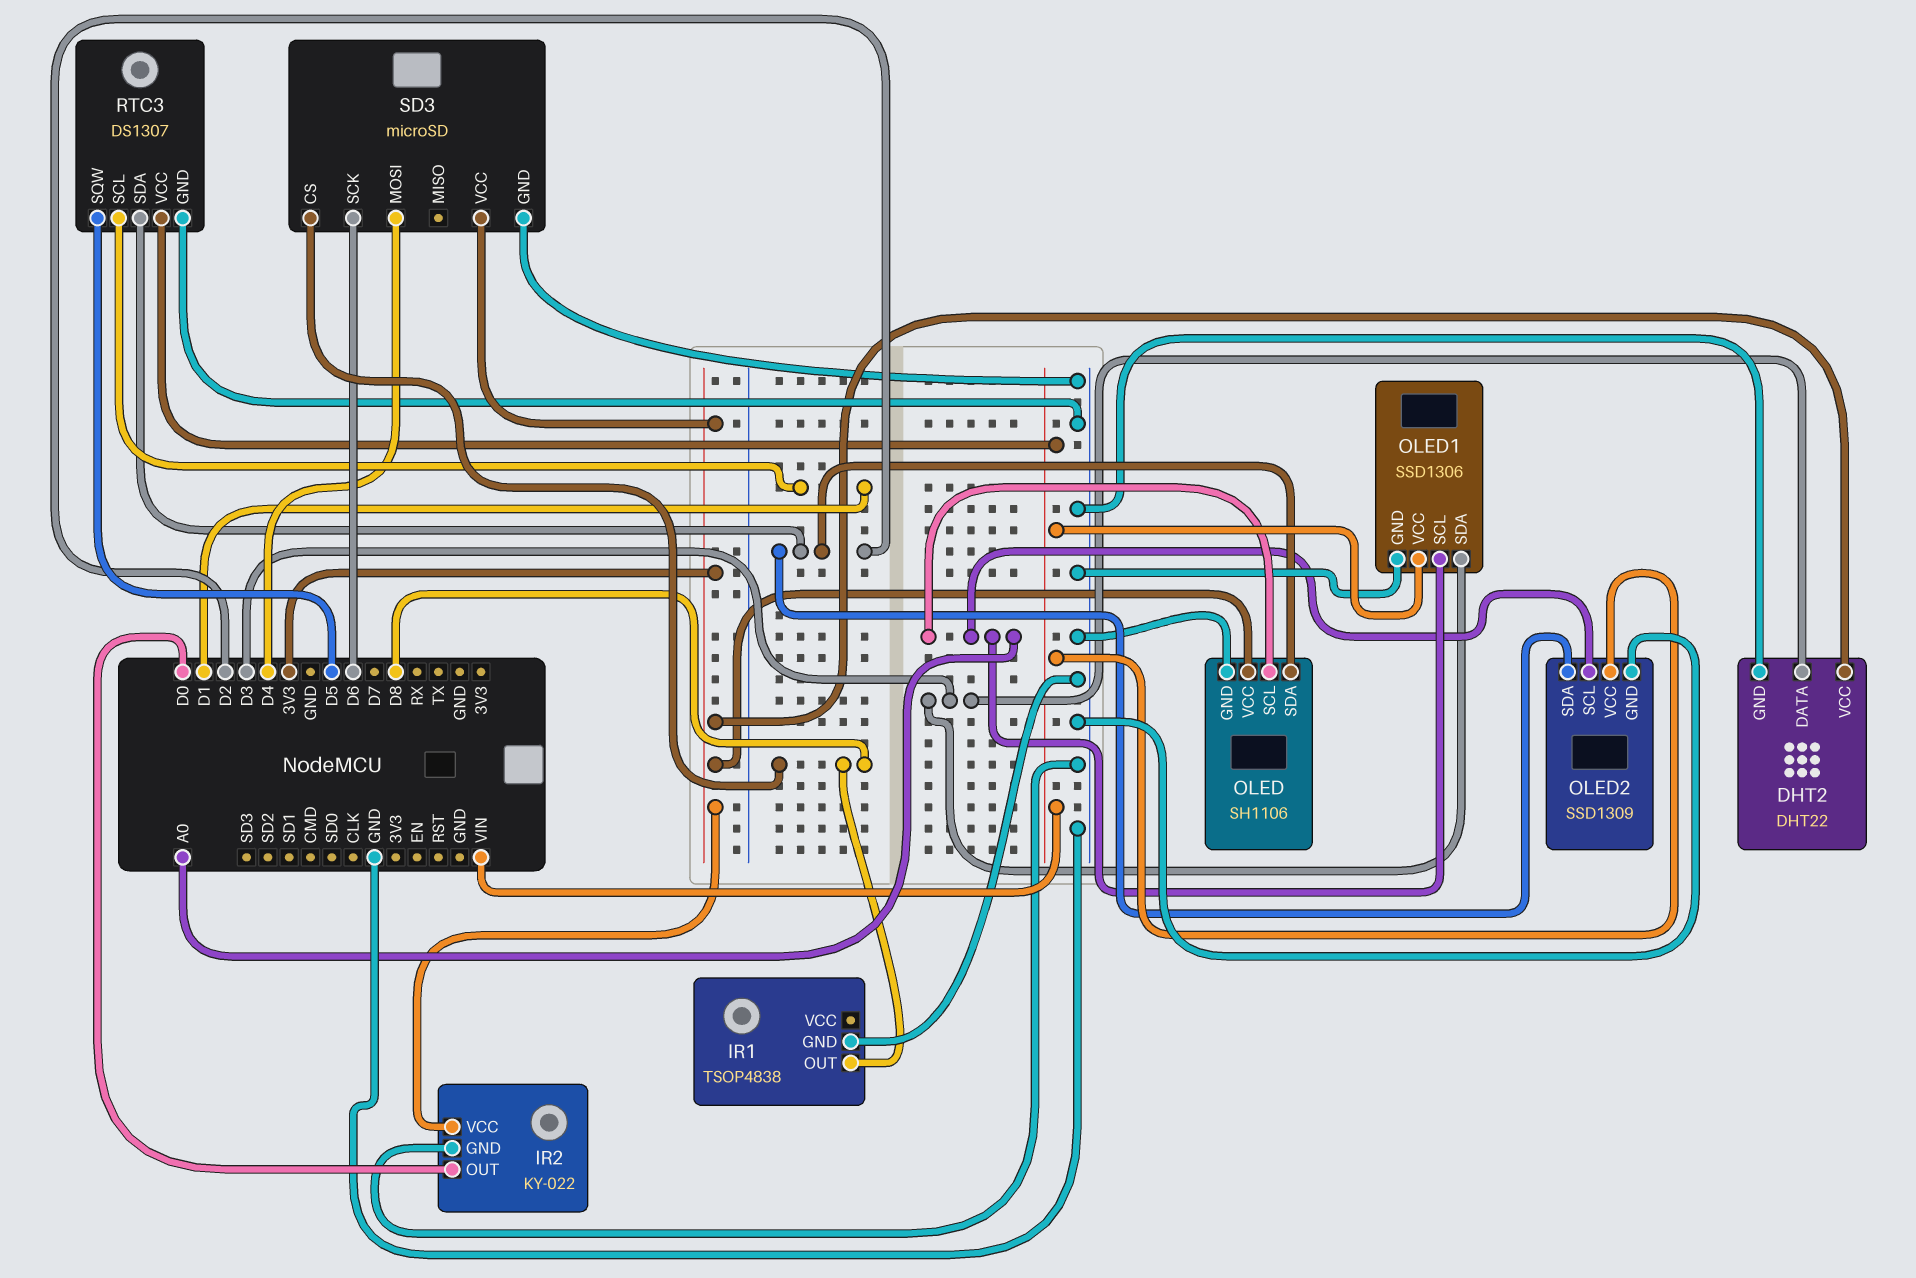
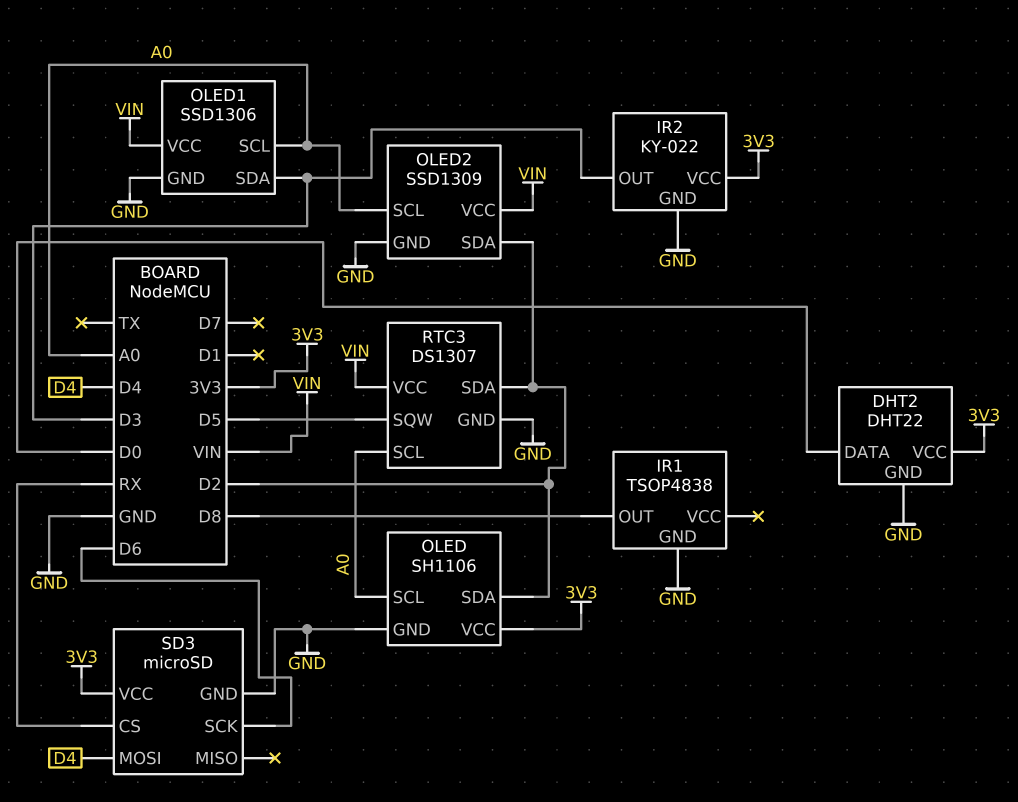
DHT2 pin DATA: D3 -> D0
IR2 pin OUT: D0 -> D3
RTC3 pin SCL: D1 -> A0
SD3 pin CS: D8 -> RX

